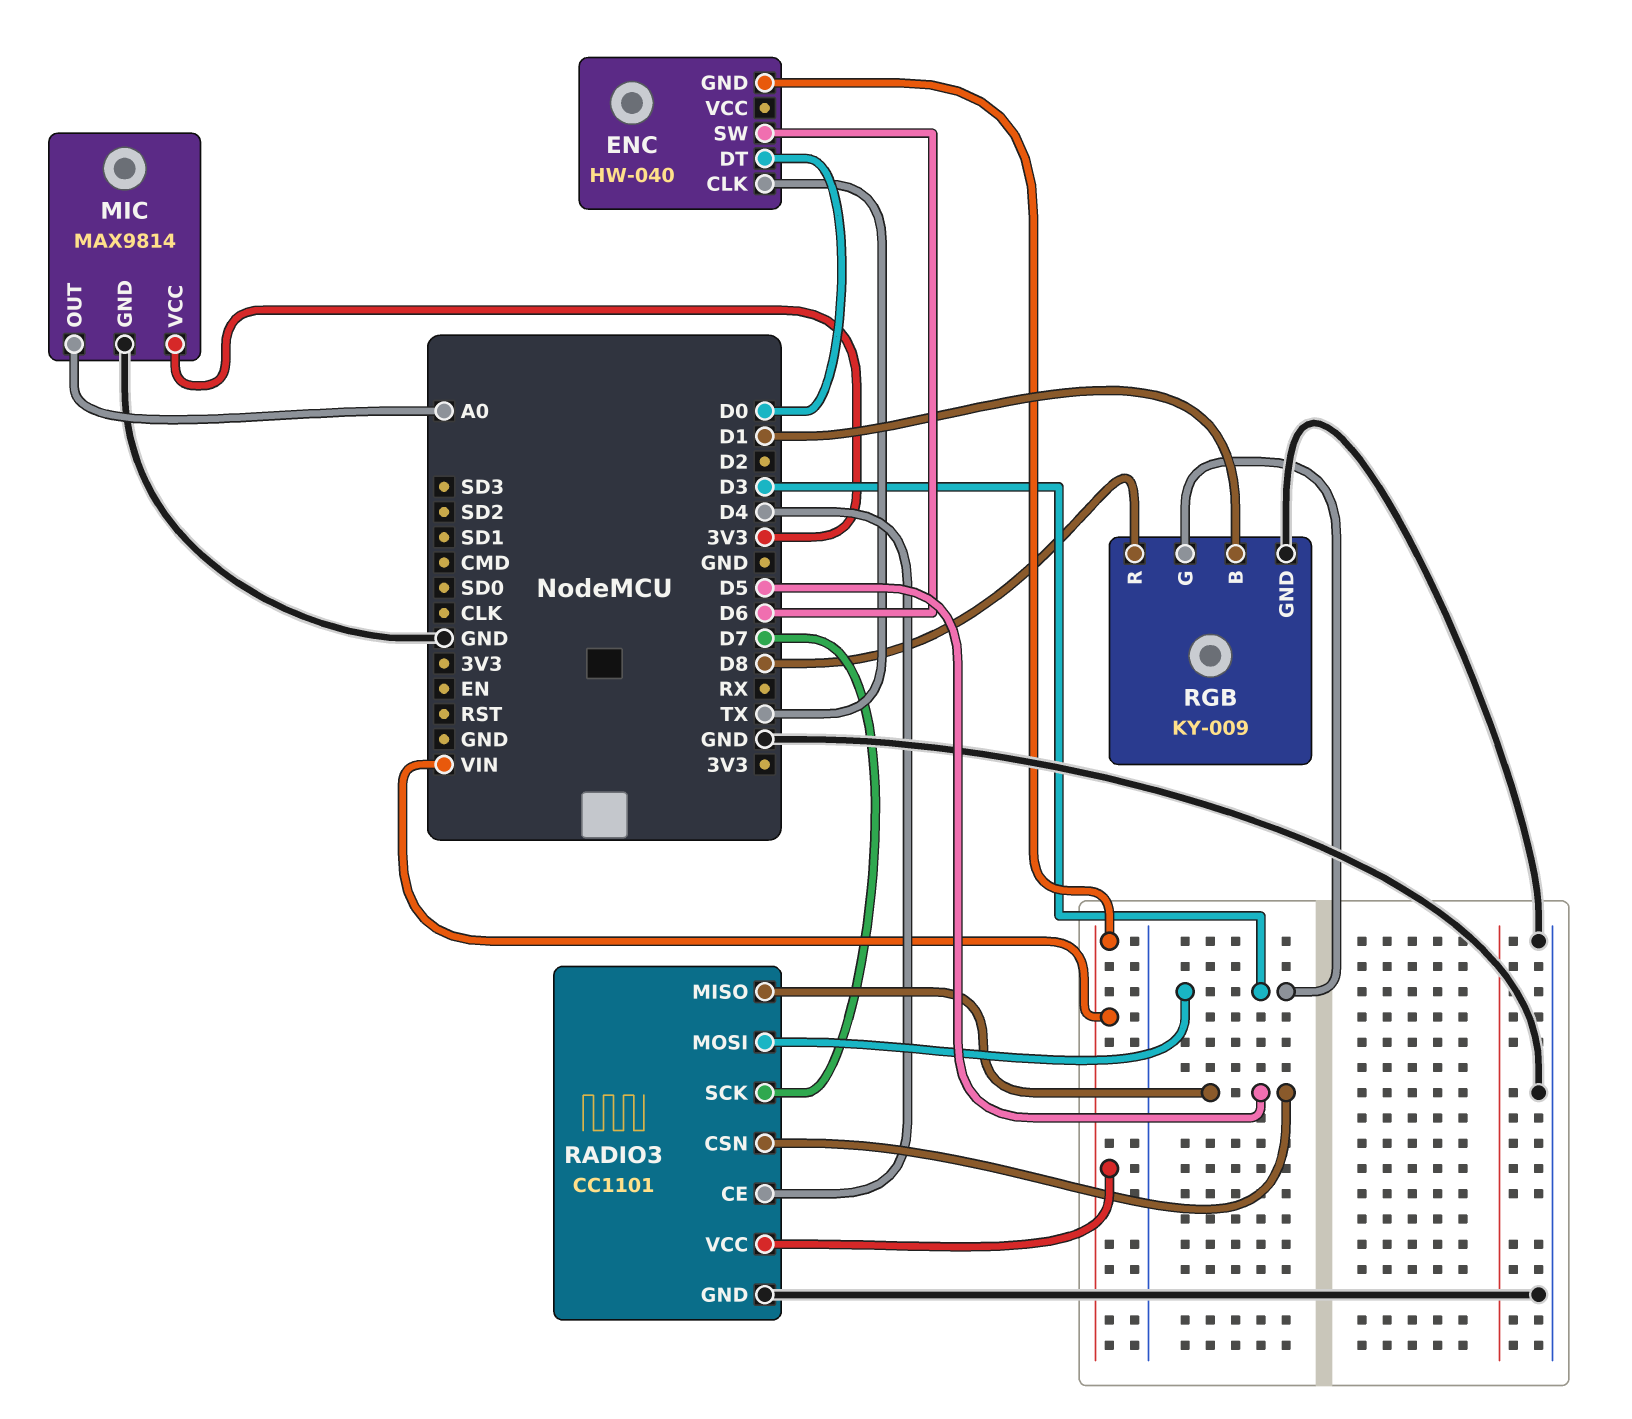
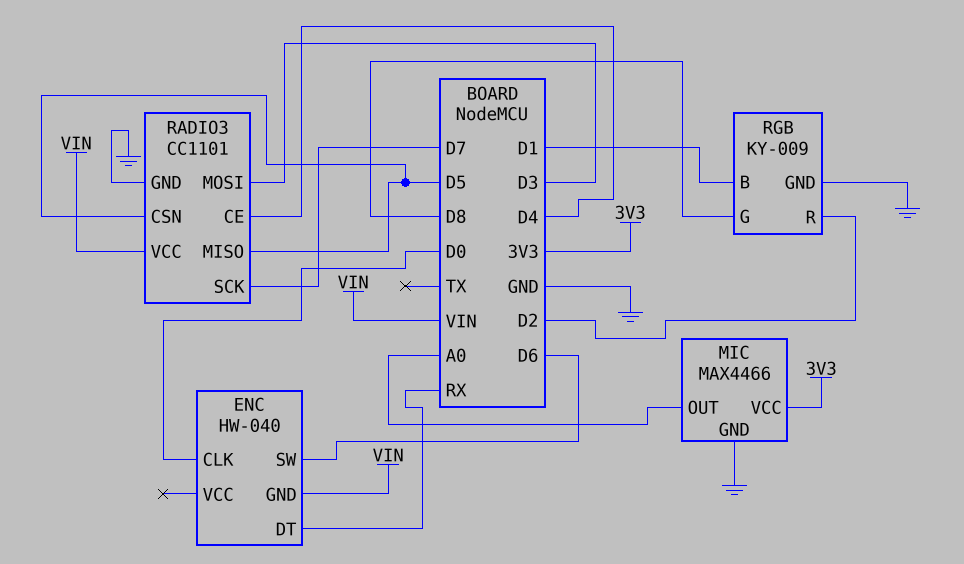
ENC pin CLK: TX -> D0
ENC pin DT: D0 -> RX
MIC: MAX9814 -> MAX4466
RGB pin G: D3 -> D8
RGB pin R: D8 -> D2

